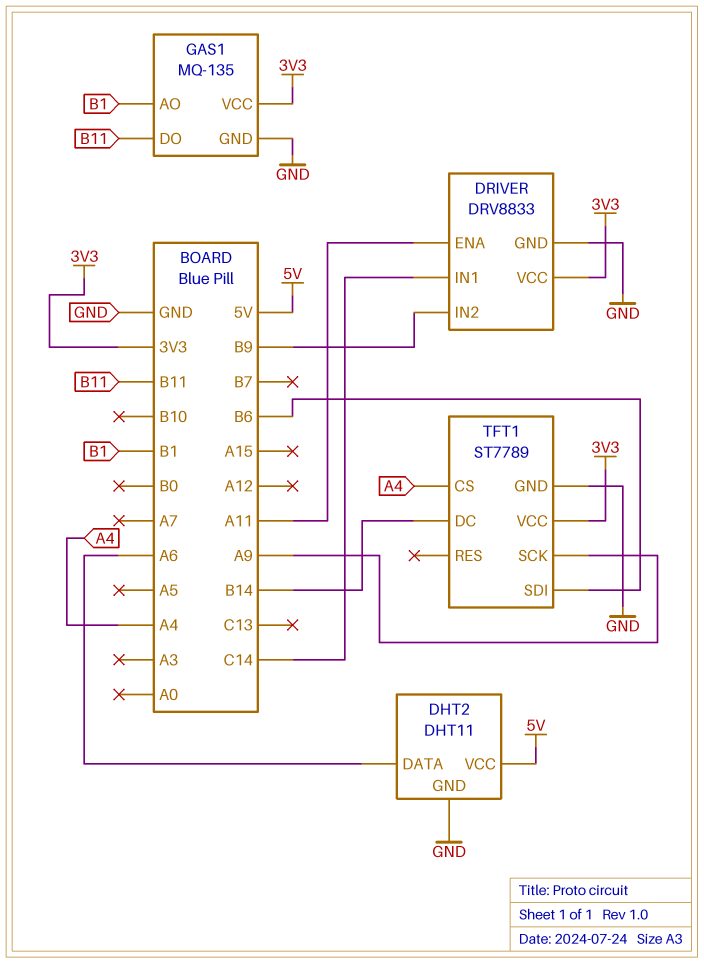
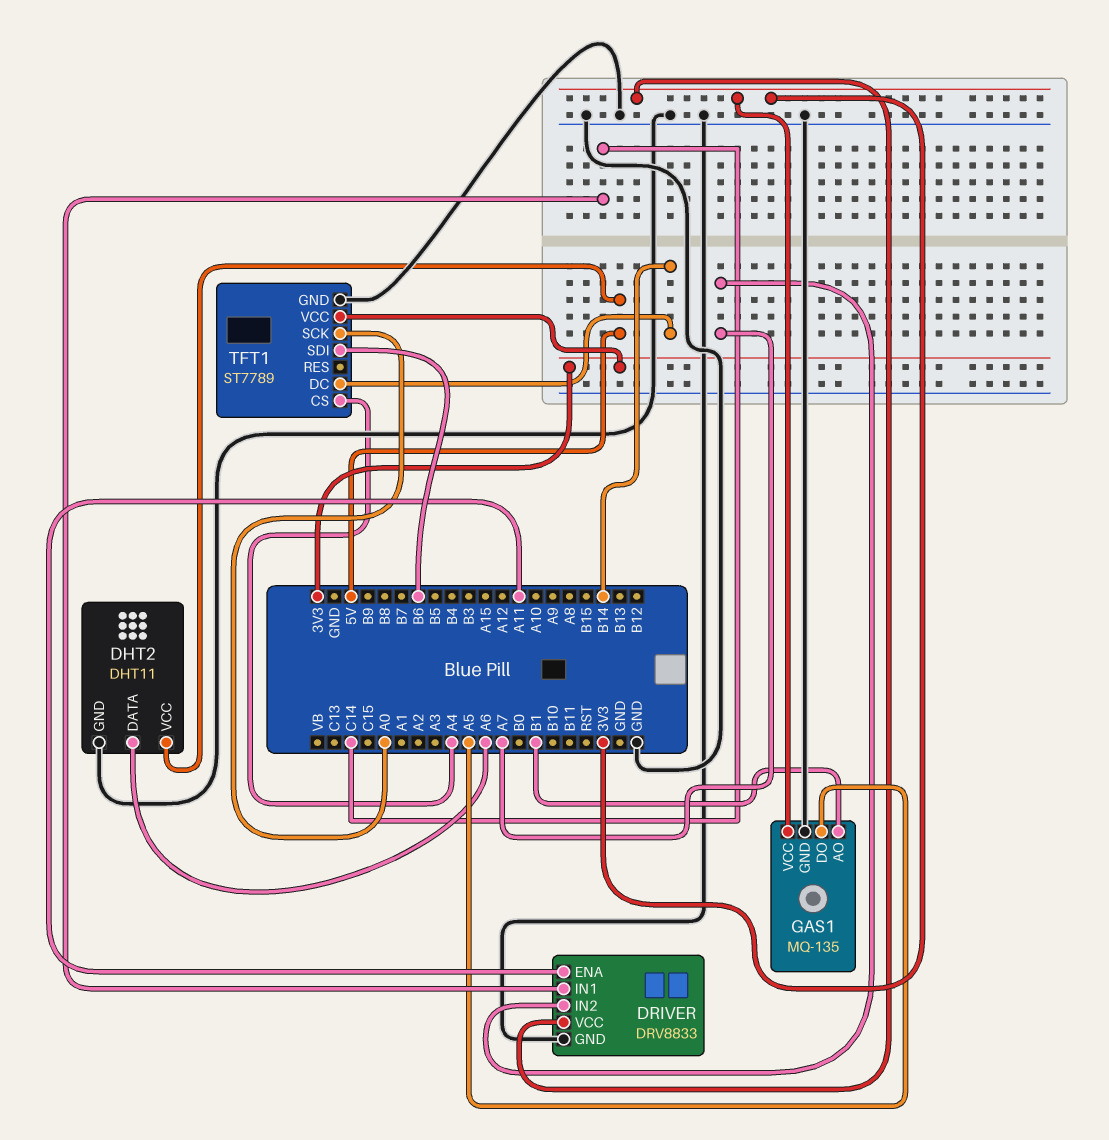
DRIVER pin IN2: B9 -> A7
GAS1 pin DO: B11 -> A5
TFT1 pin SCK: A9 -> A0

